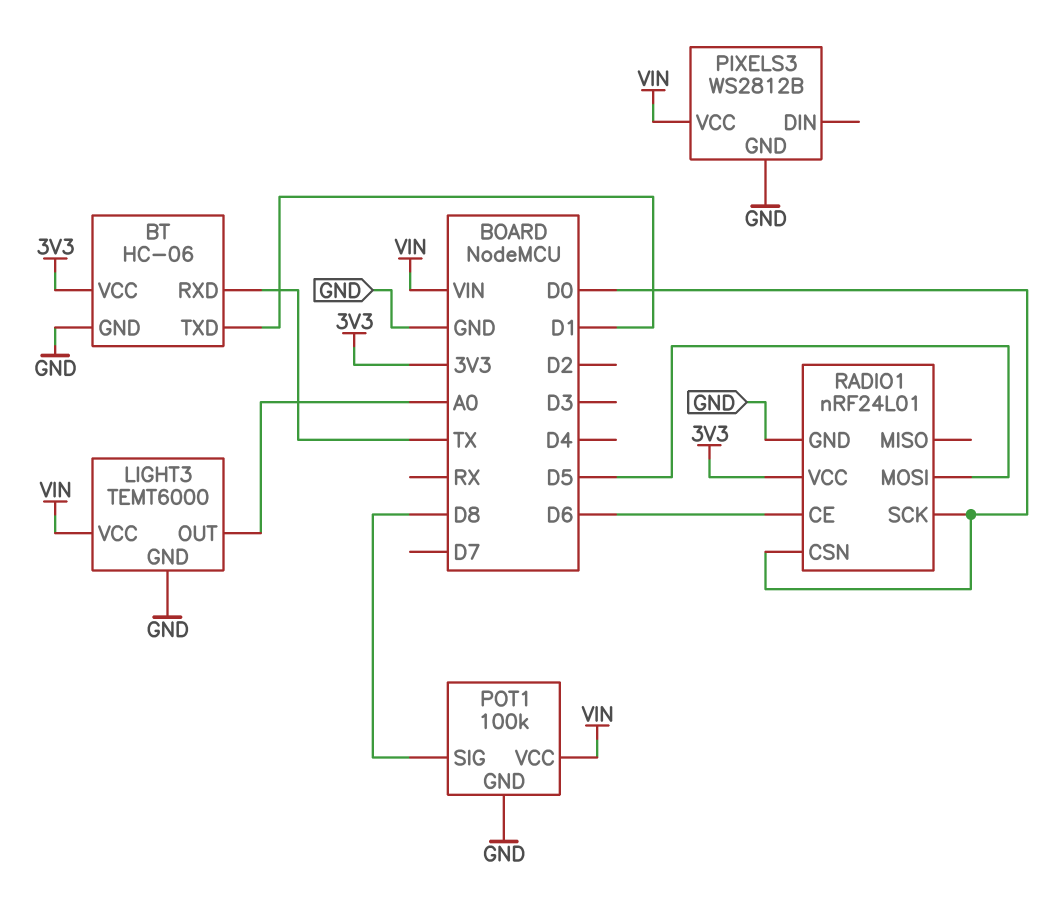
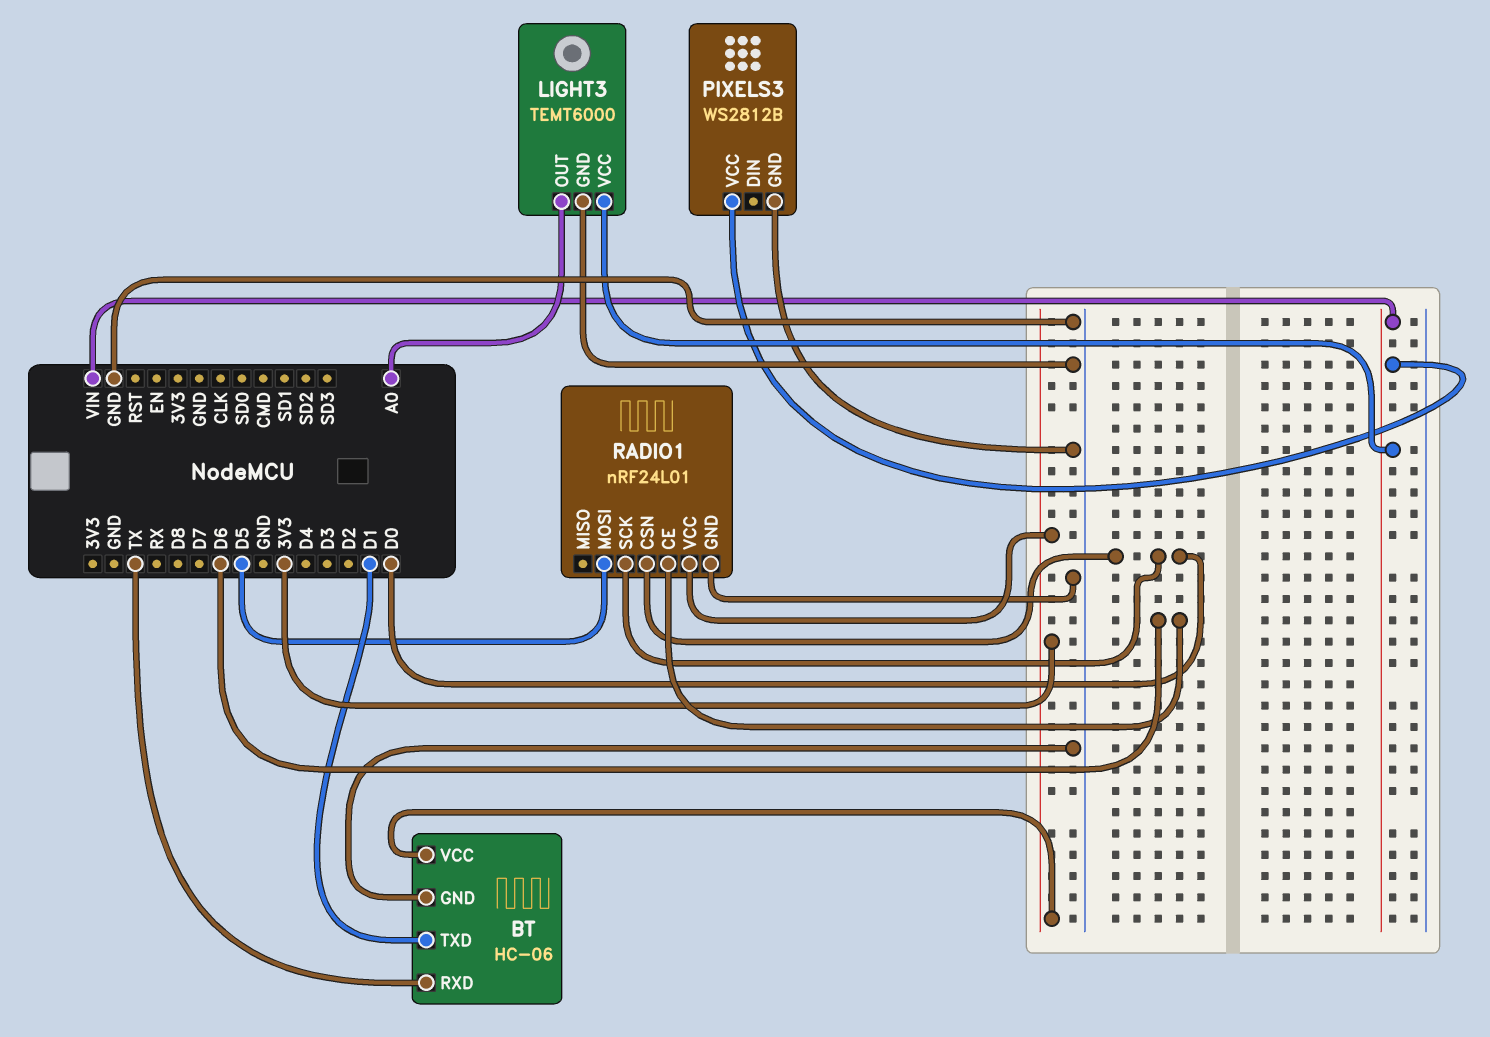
POT1: 100k -> none
POT1 pin GND: GND -> none
POT1 pin SIG: D8 -> none
POT1 pin VCC: VIN -> none

